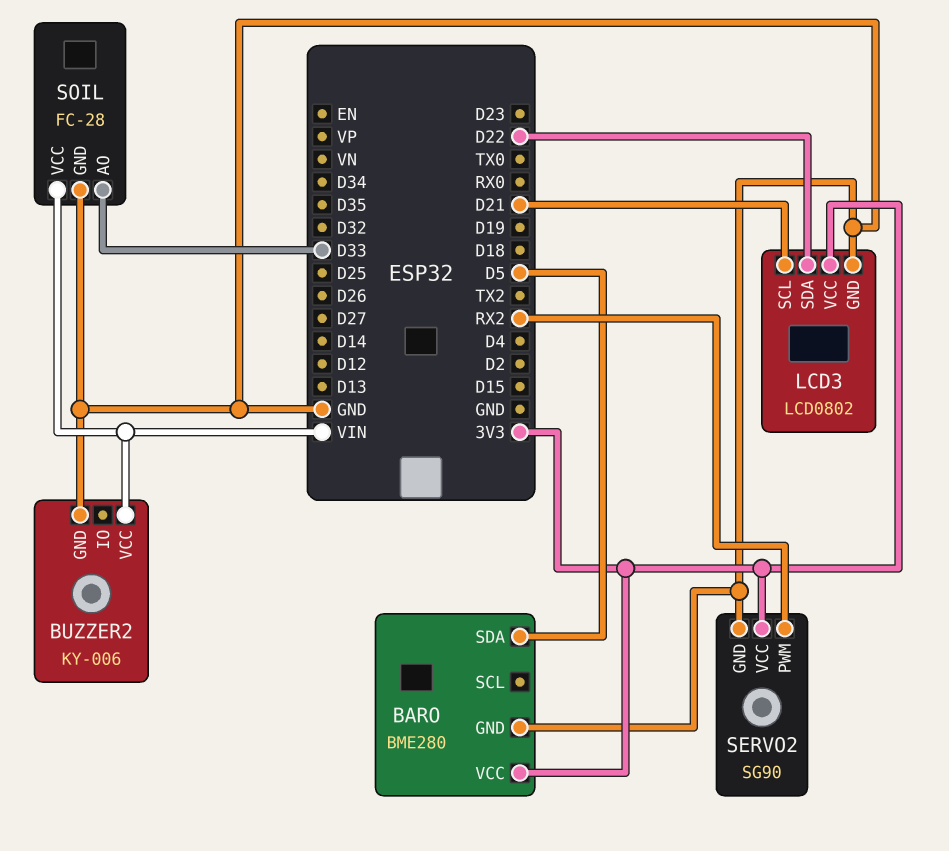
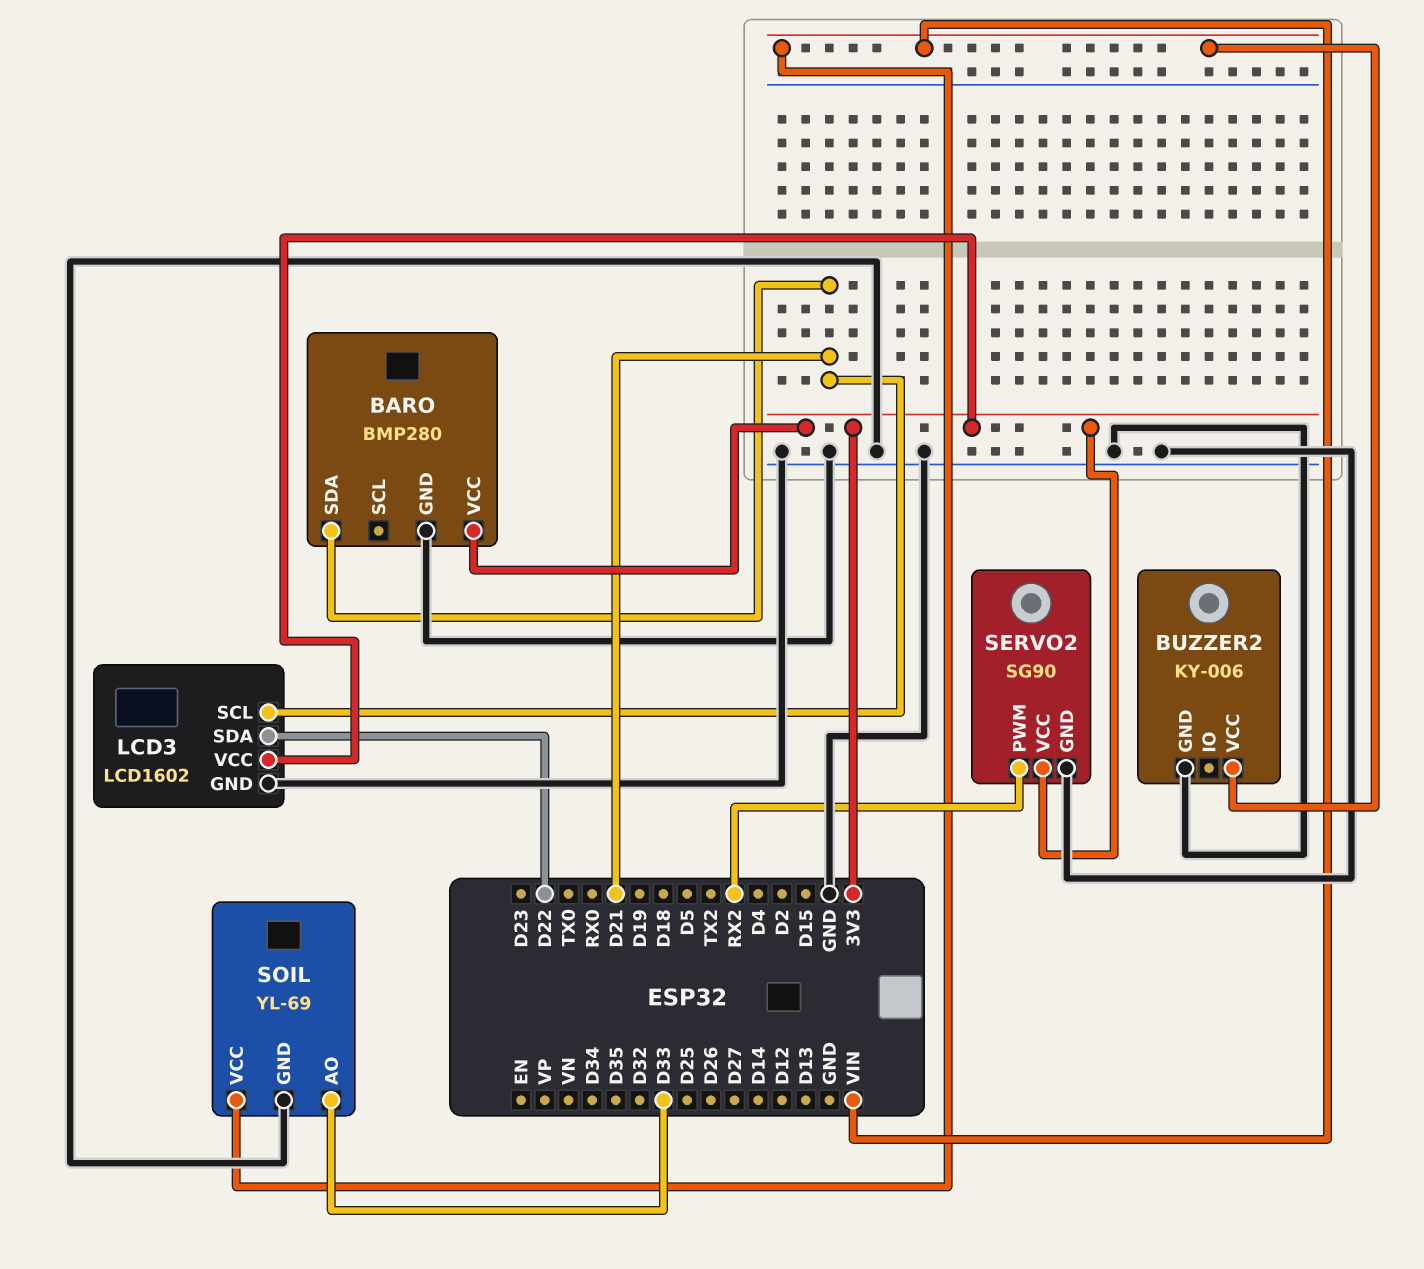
BARO: BME280 -> BMP280
BARO pin SDA: D5 -> D21
LCD3: LCD0802 -> LCD1602
SOIL: FC-28 -> YL-69

